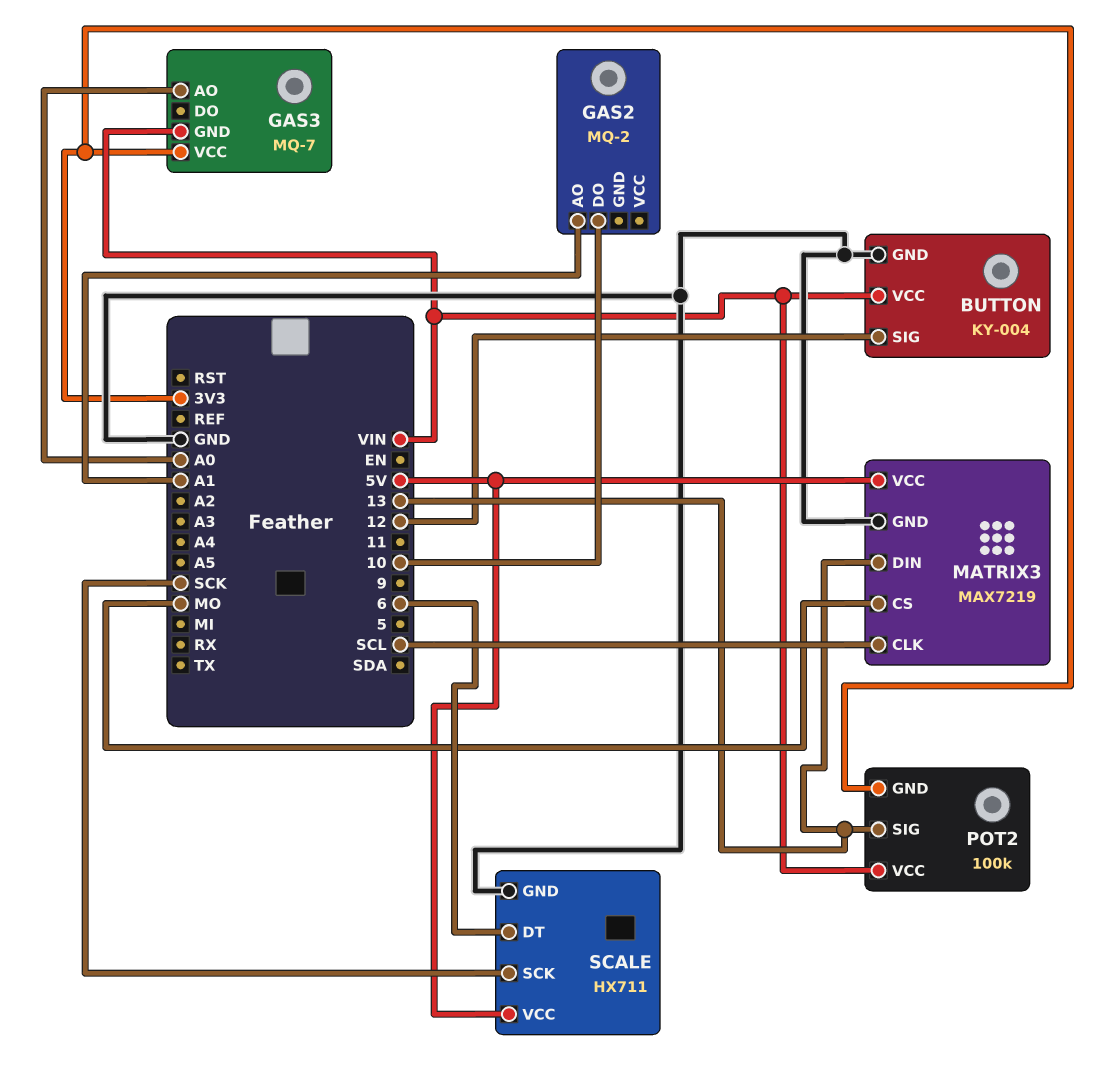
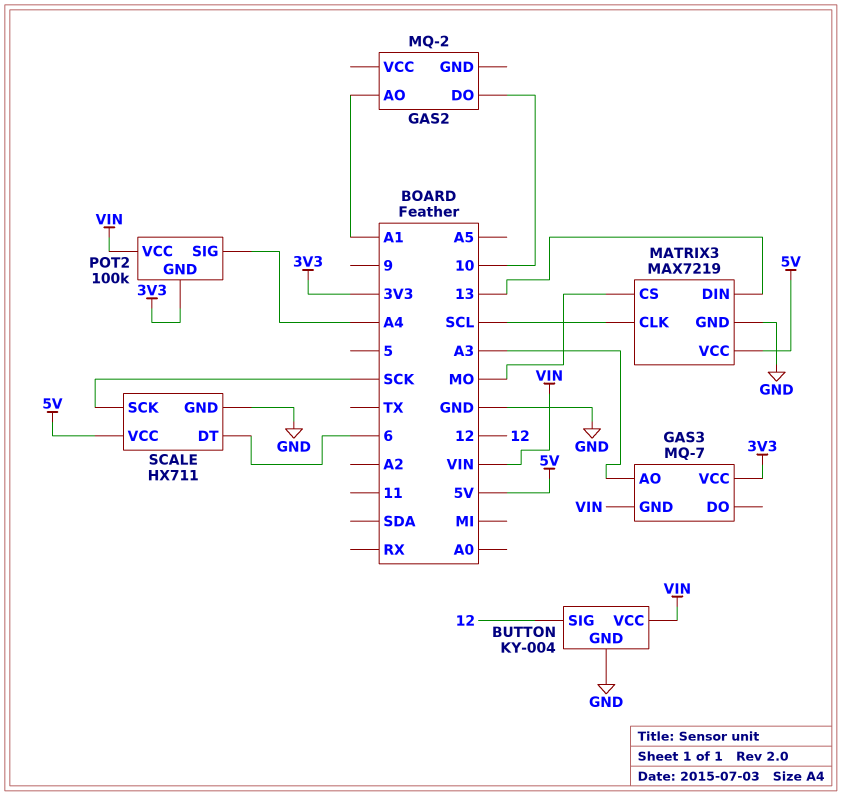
GAS3 pin AO: A0 -> A3
POT2 pin SIG: 13 -> A4

